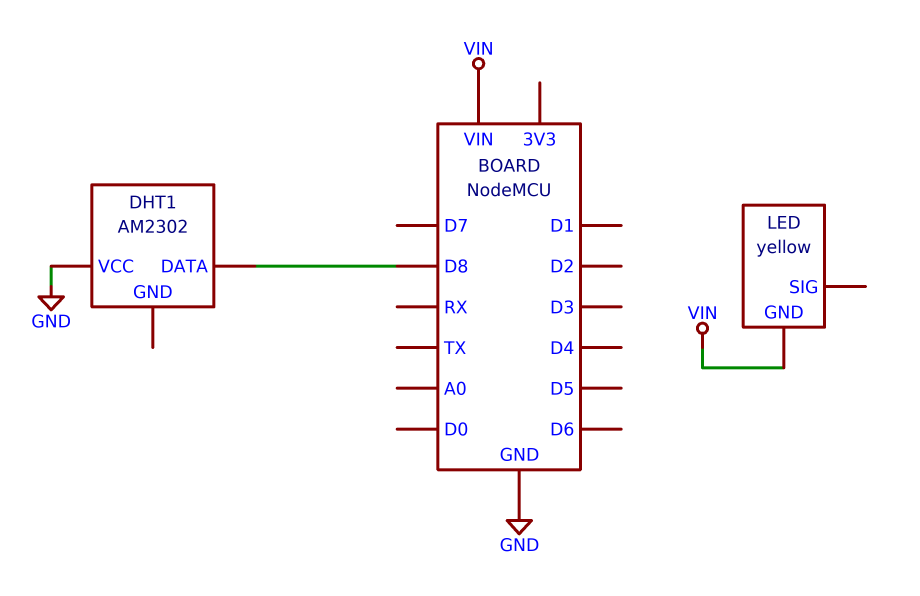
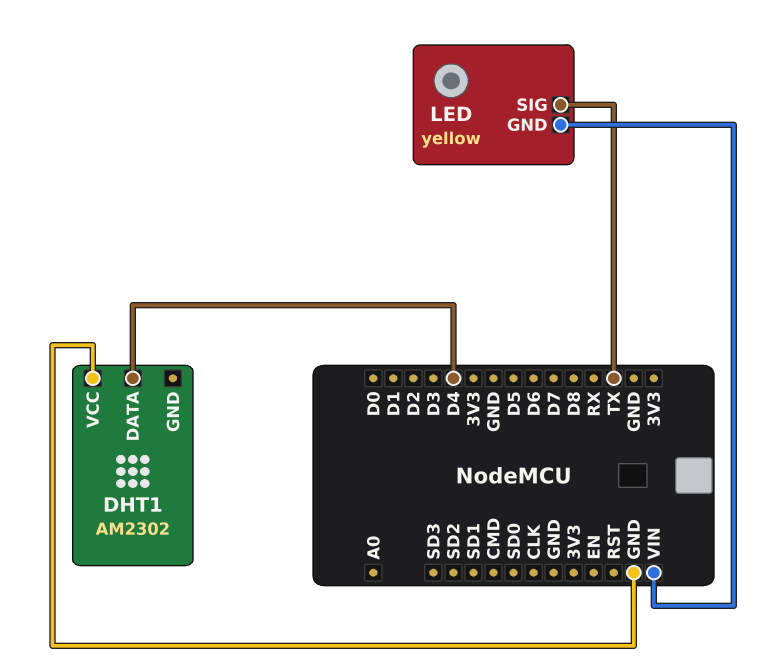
DHT1 pin DATA: D8 -> D4
LED pin SIG: none -> TX

